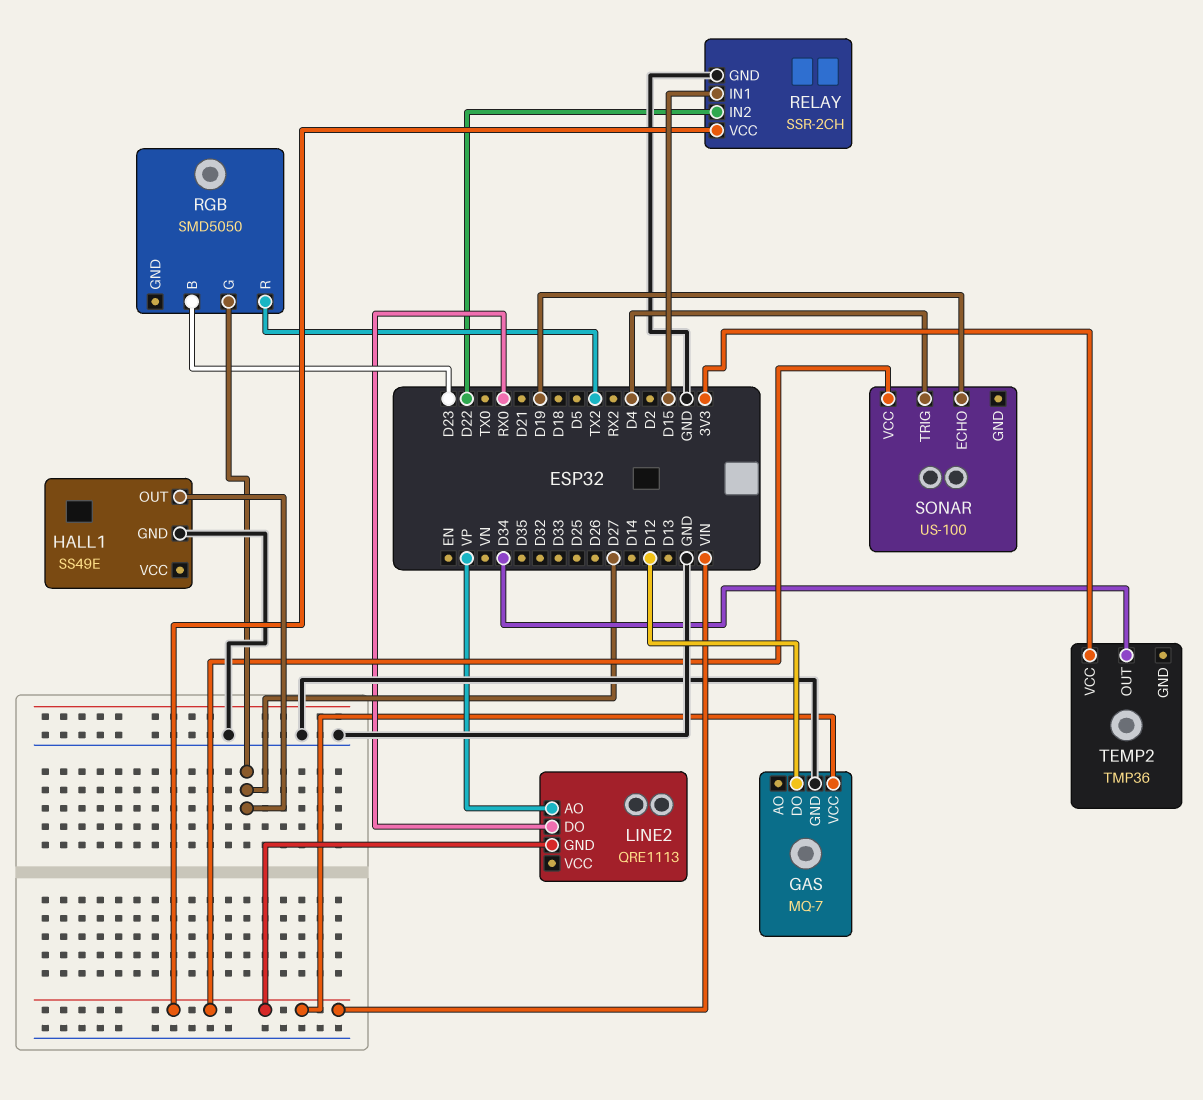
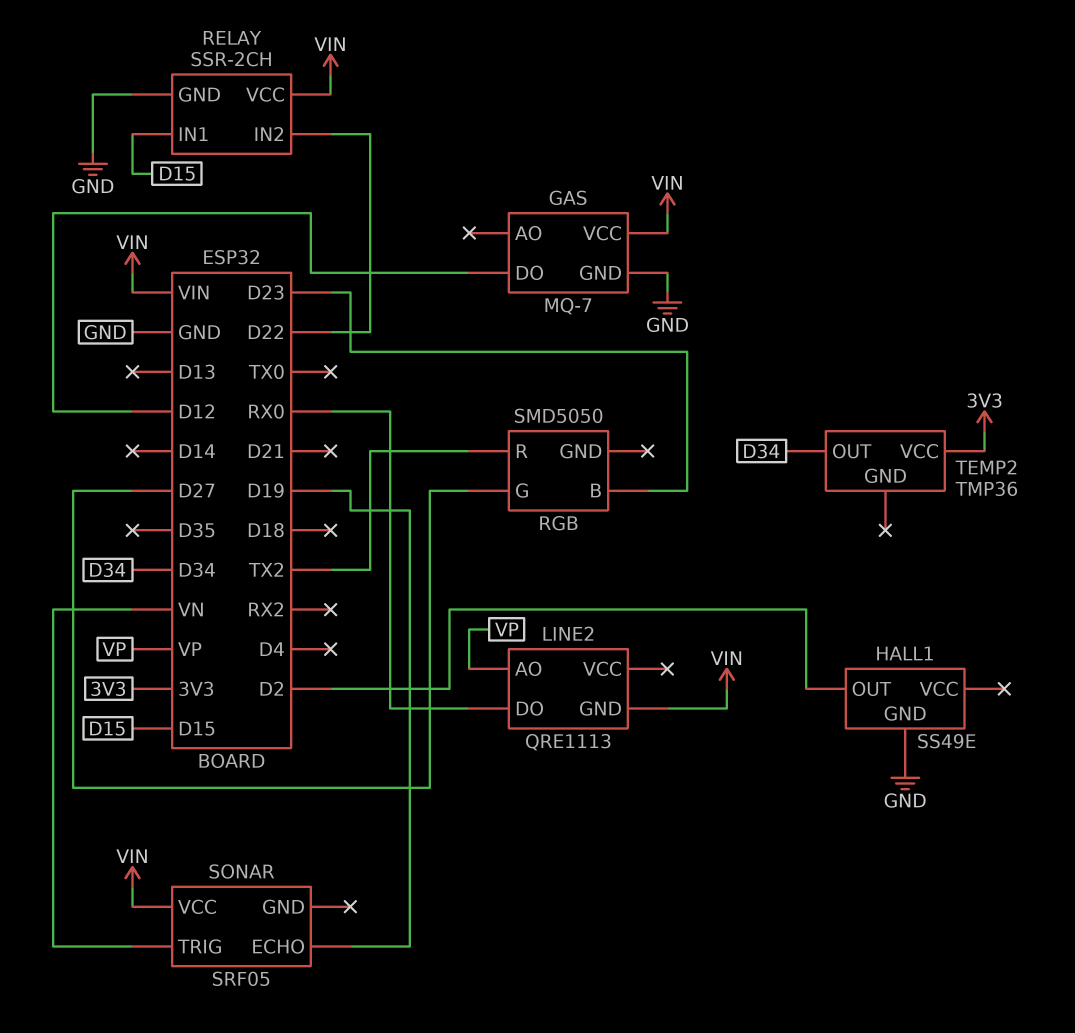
HALL1 pin OUT: D27 -> D2
SONAR: US-100 -> SRF05
SONAR pin TRIG: D4 -> VN

